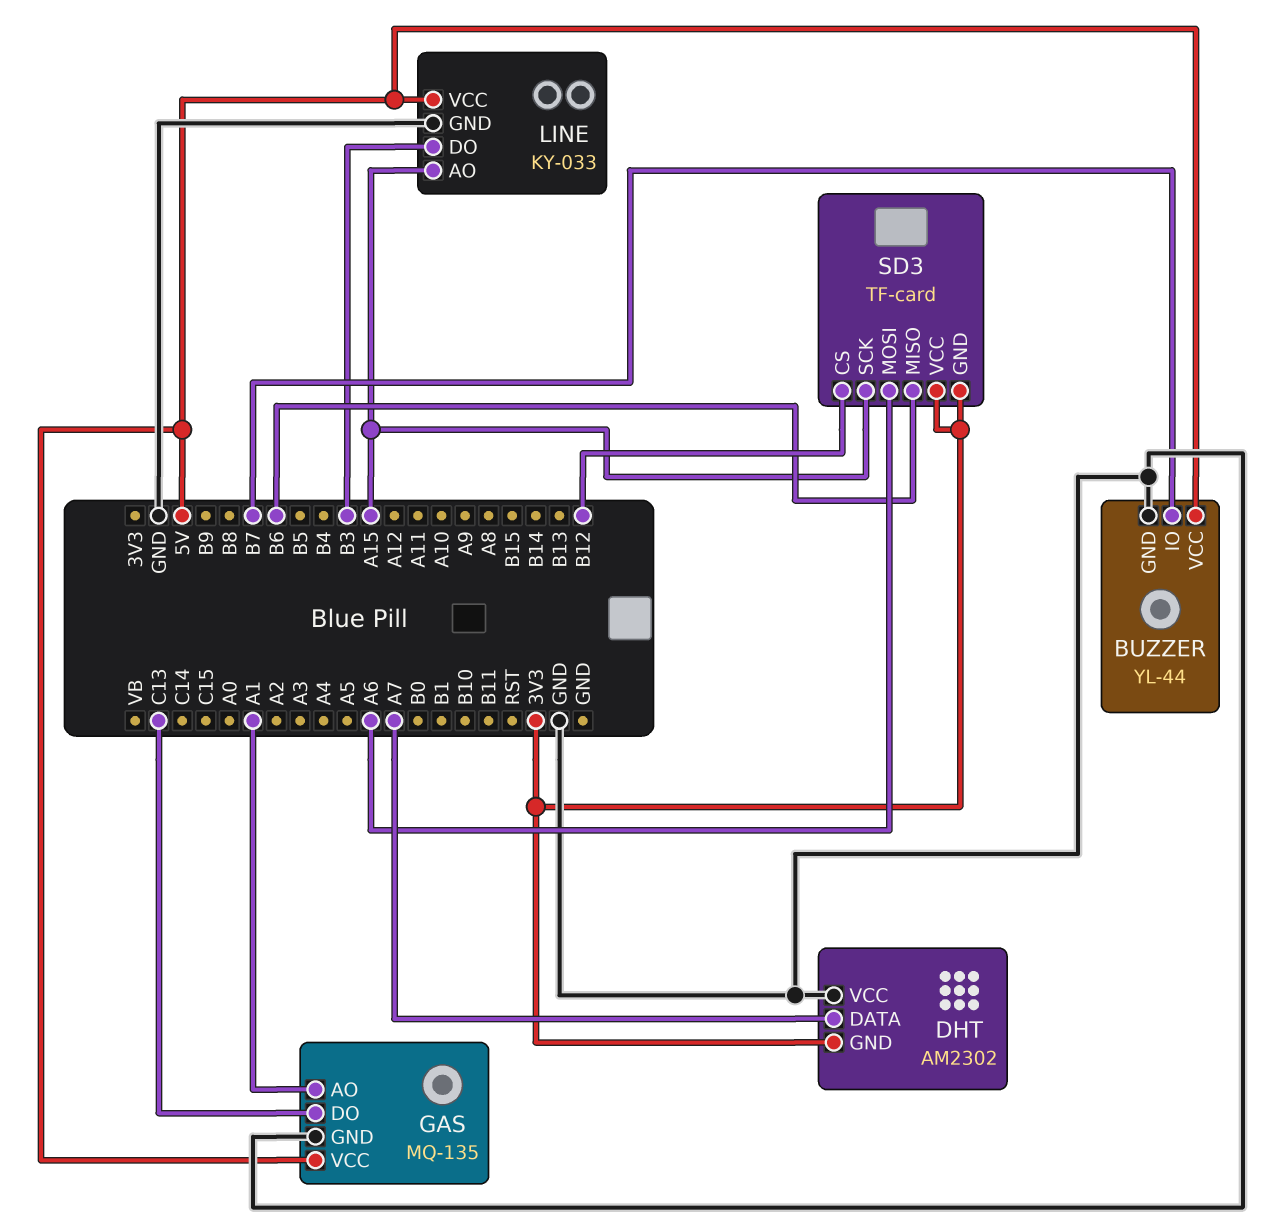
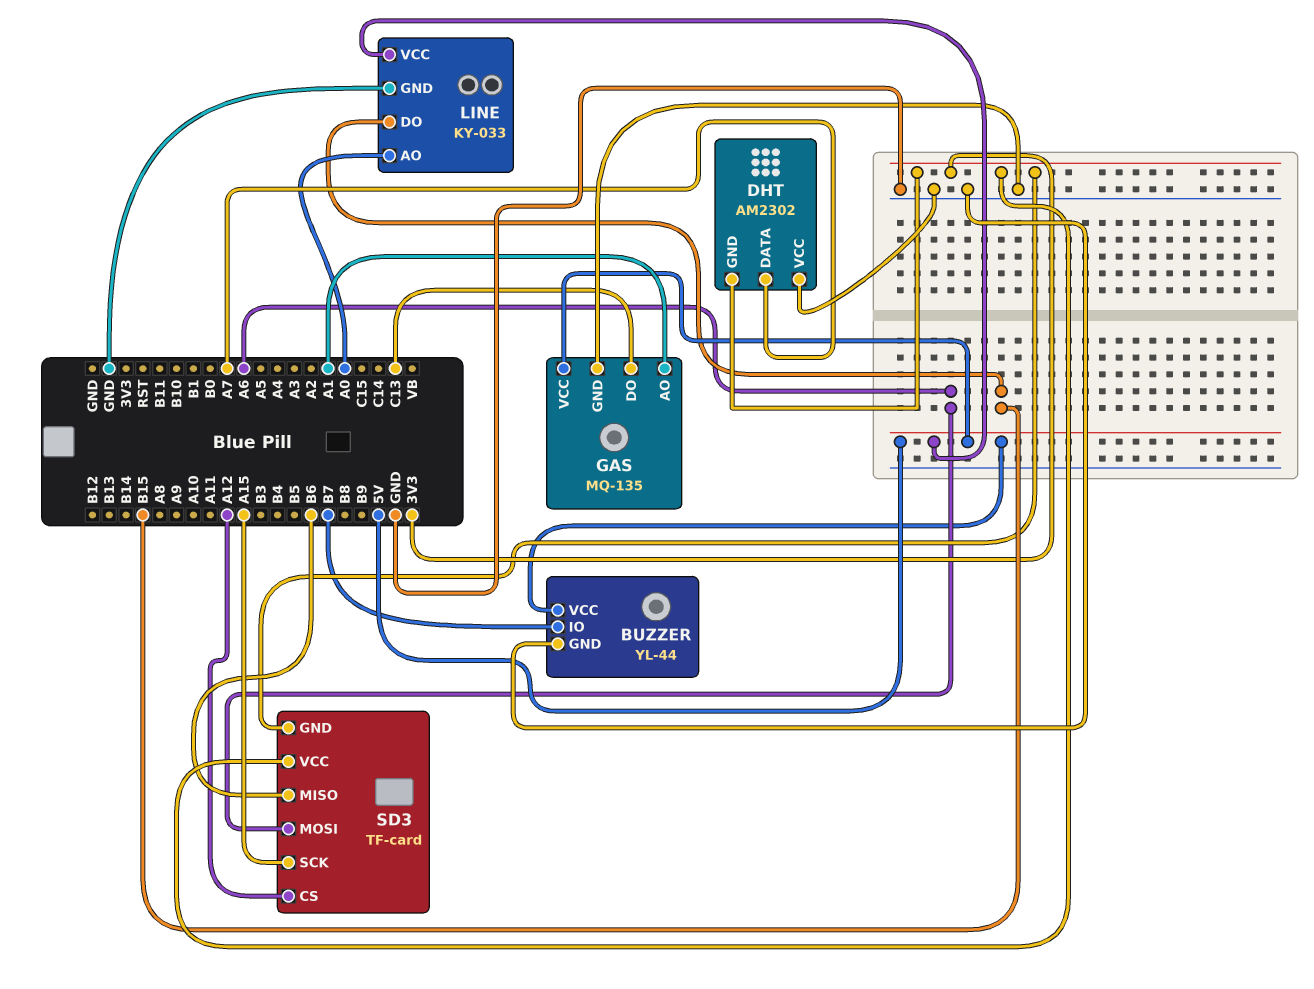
LINE pin AO: A15 -> A0
LINE pin DO: B3 -> B15
SD3 pin CS: B12 -> A12

